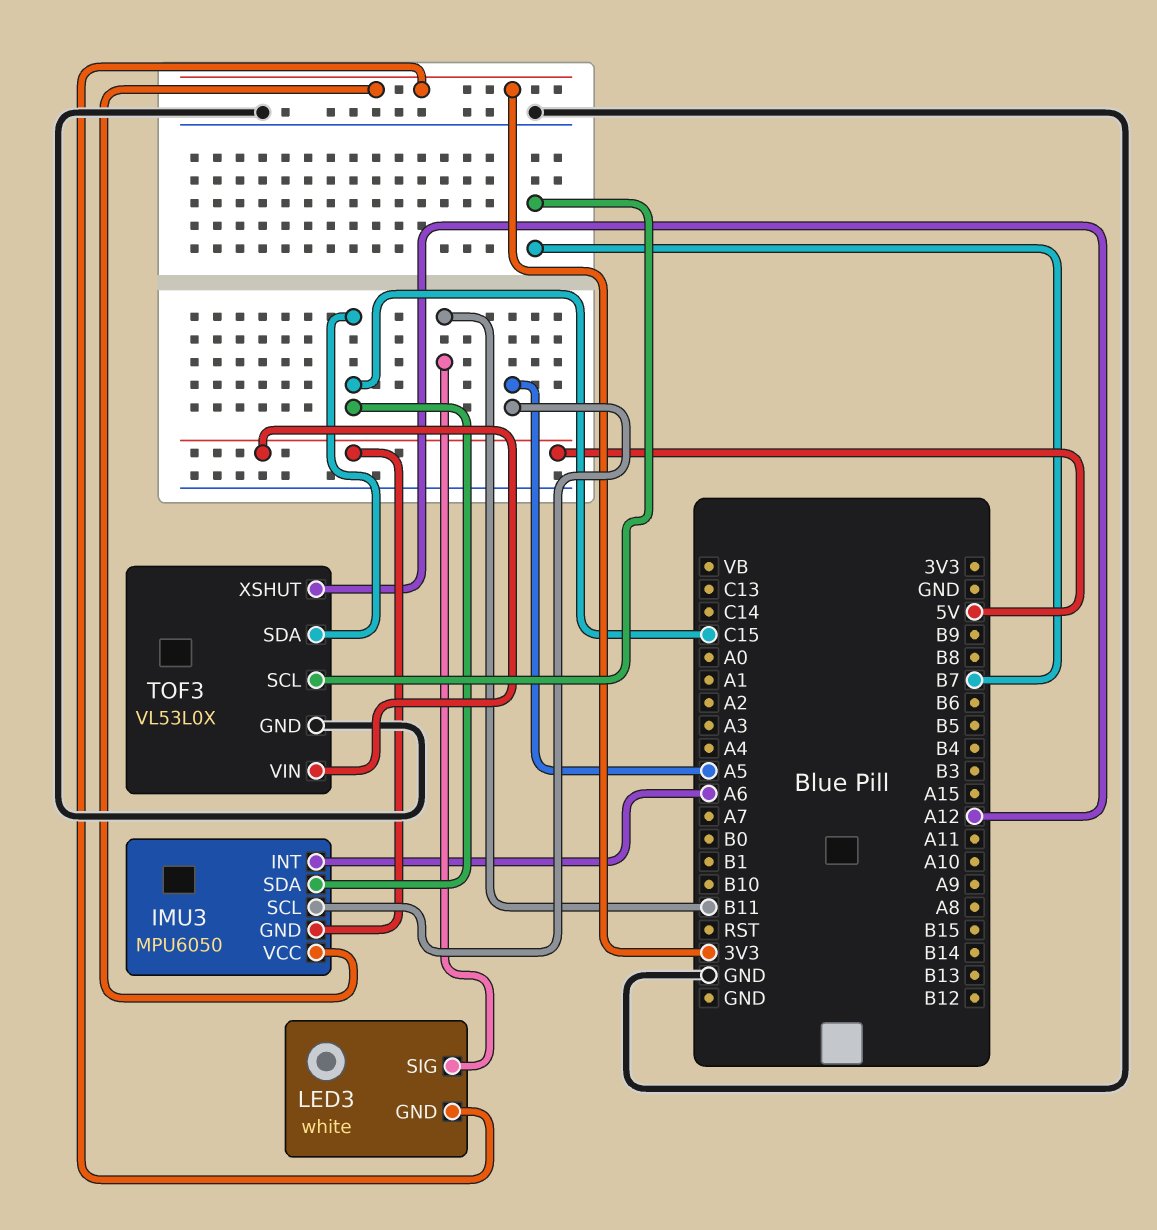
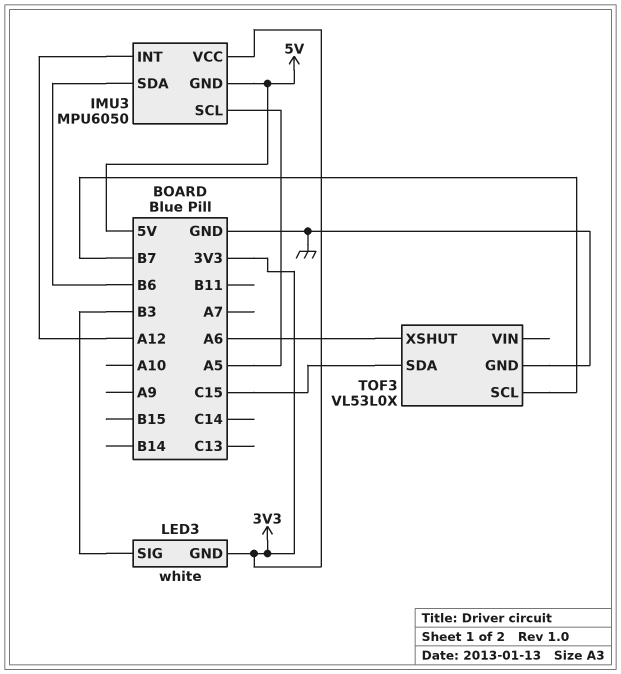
IMU3 pin INT: A6 -> A12
IMU3 pin SDA: C15 -> B6
LED3 pin SIG: B11 -> B3
TOF3 pin VIN: 5V -> none
TOF3 pin XSHUT: A12 -> A6

